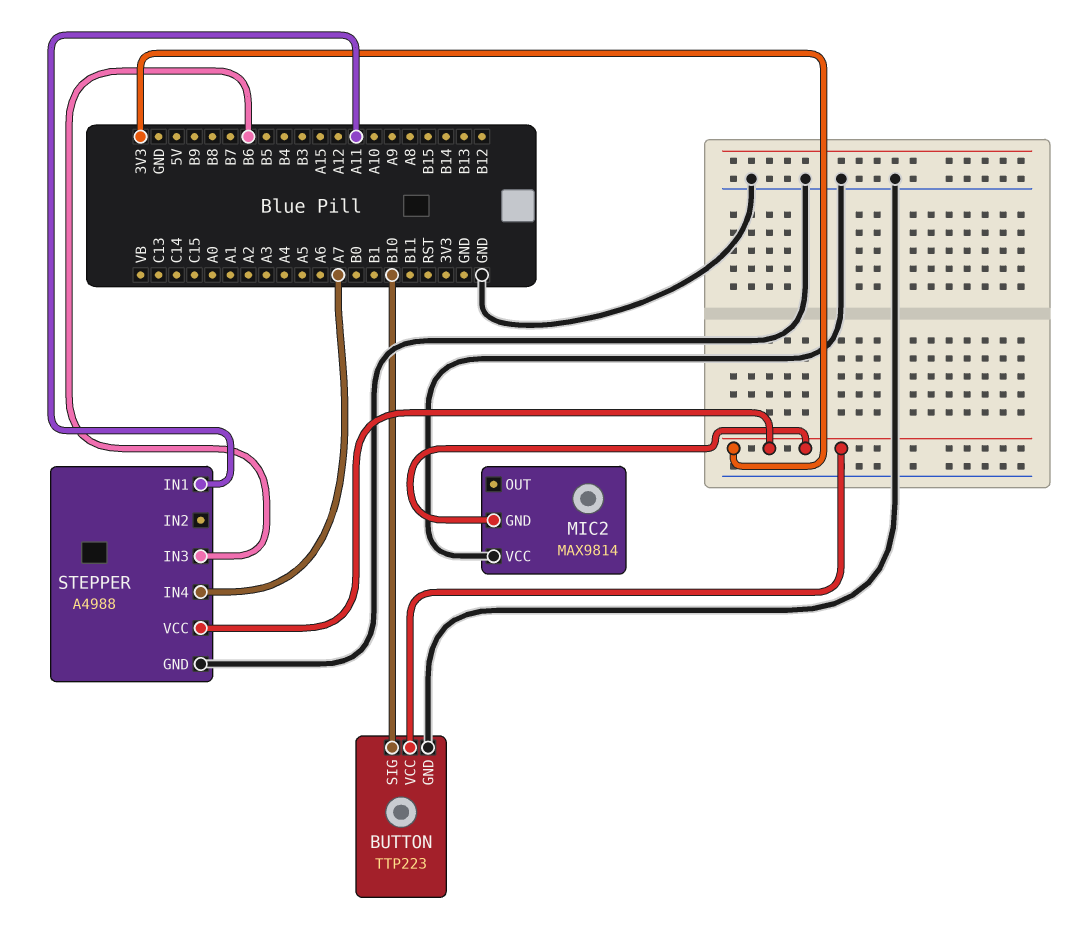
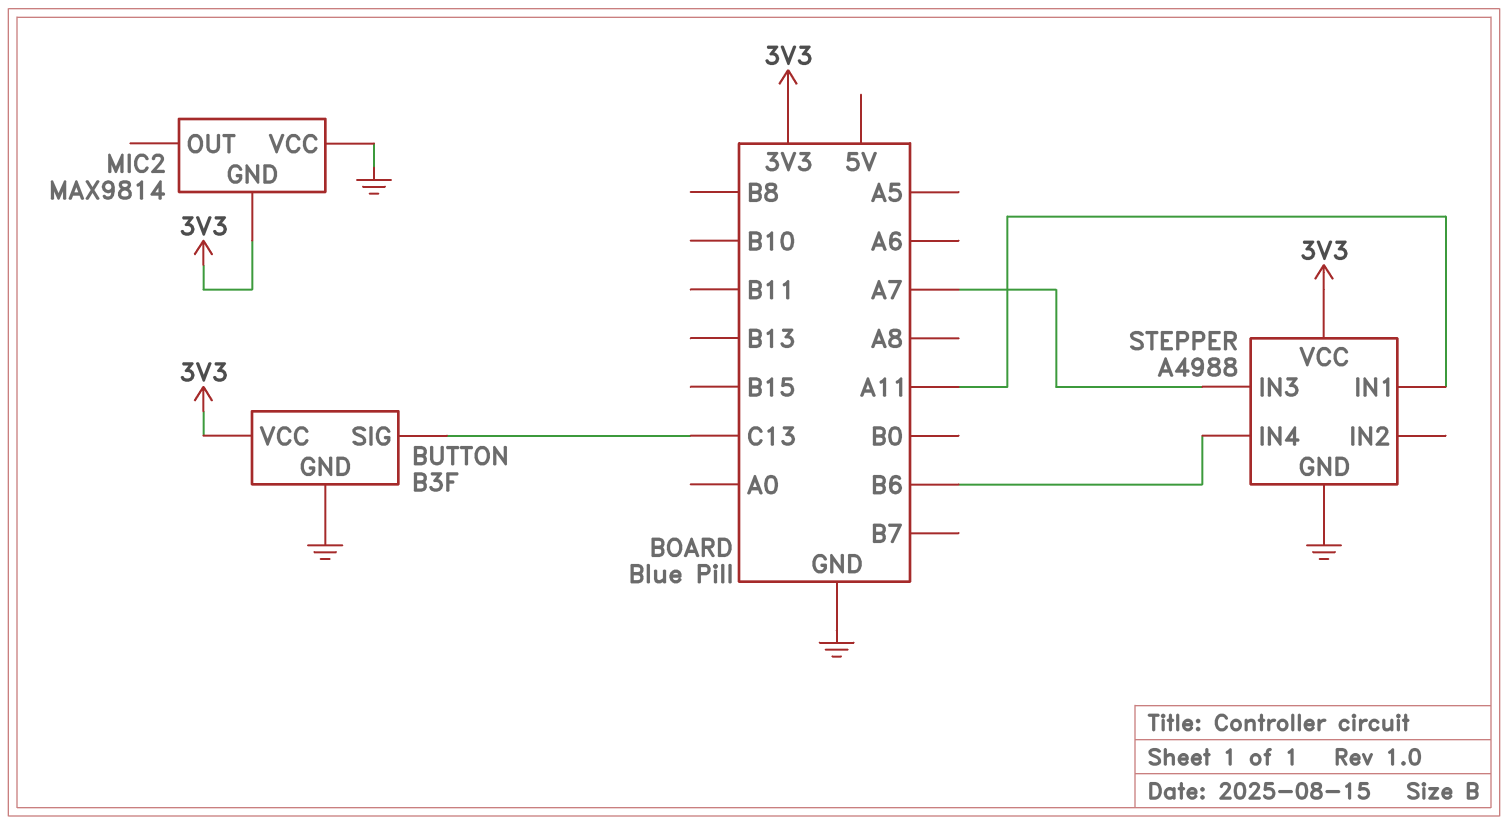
BUTTON: TTP223 -> B3F
BUTTON pin SIG: B10 -> C13
STEPPER pin IN3: B6 -> A7
STEPPER pin IN4: A7 -> B6

